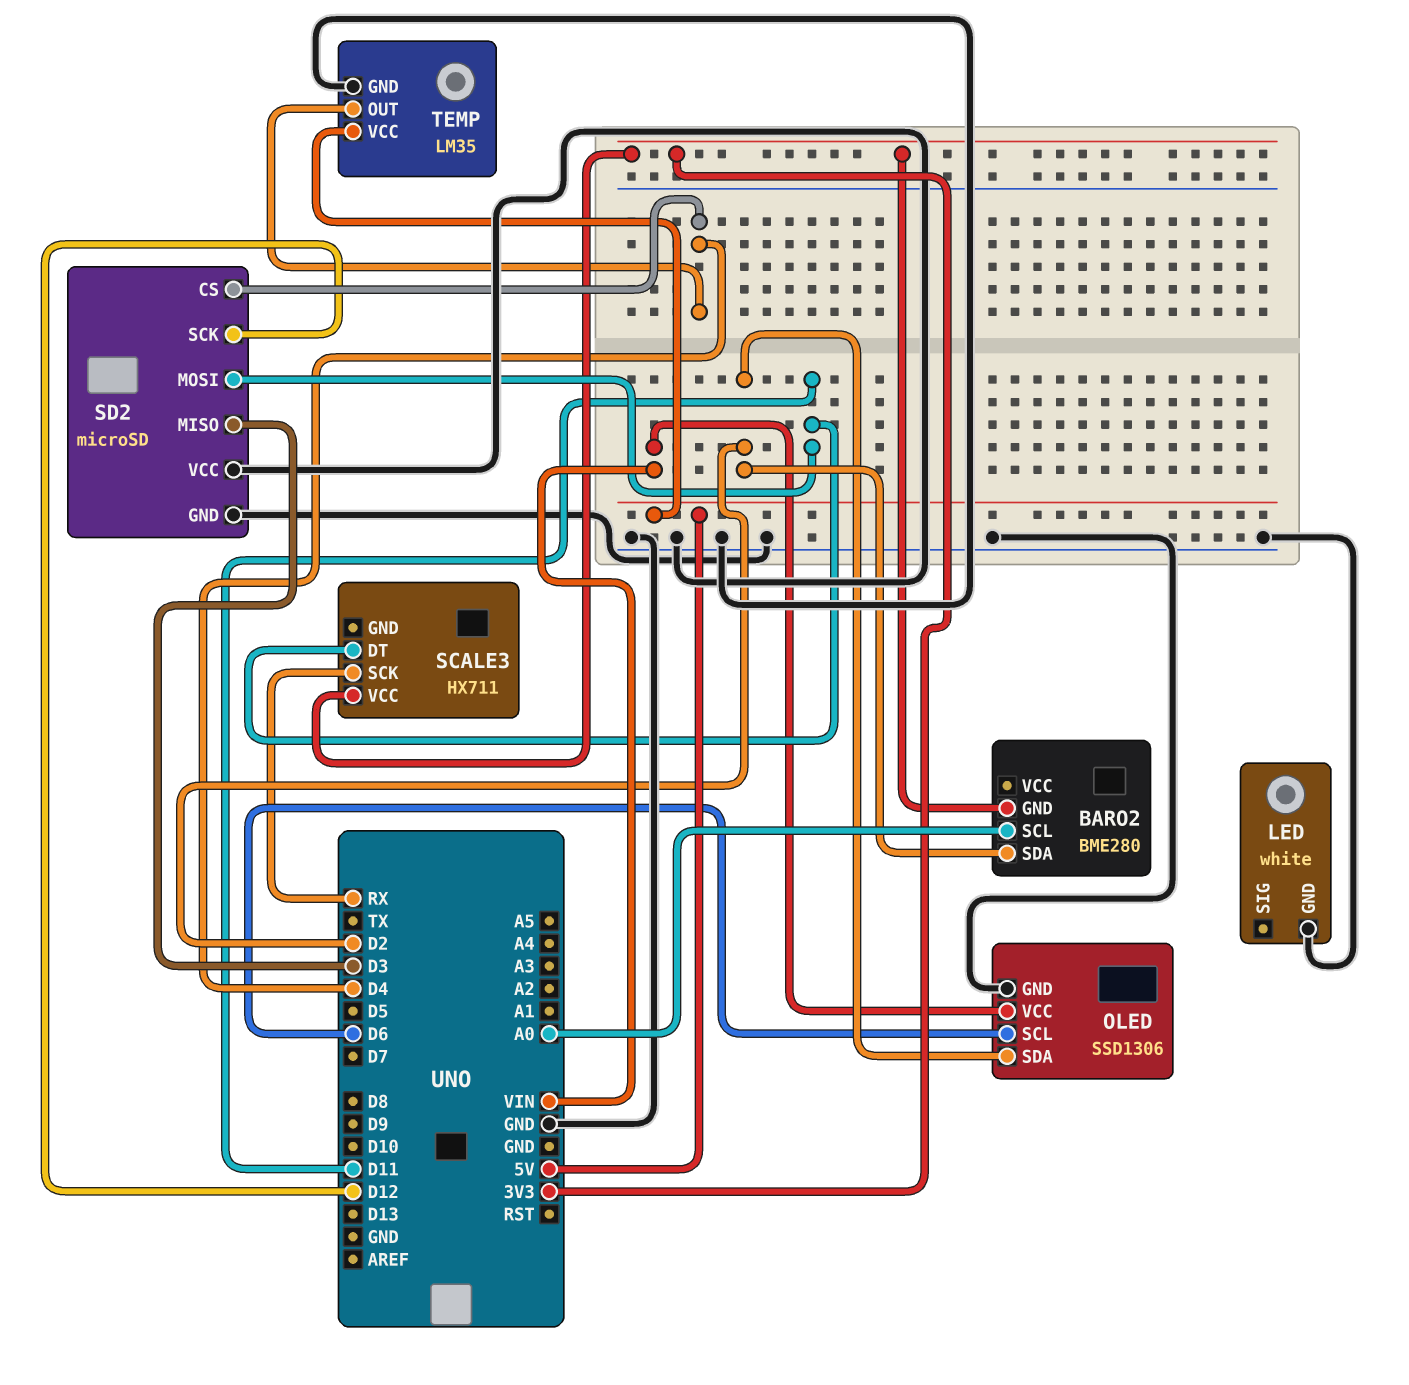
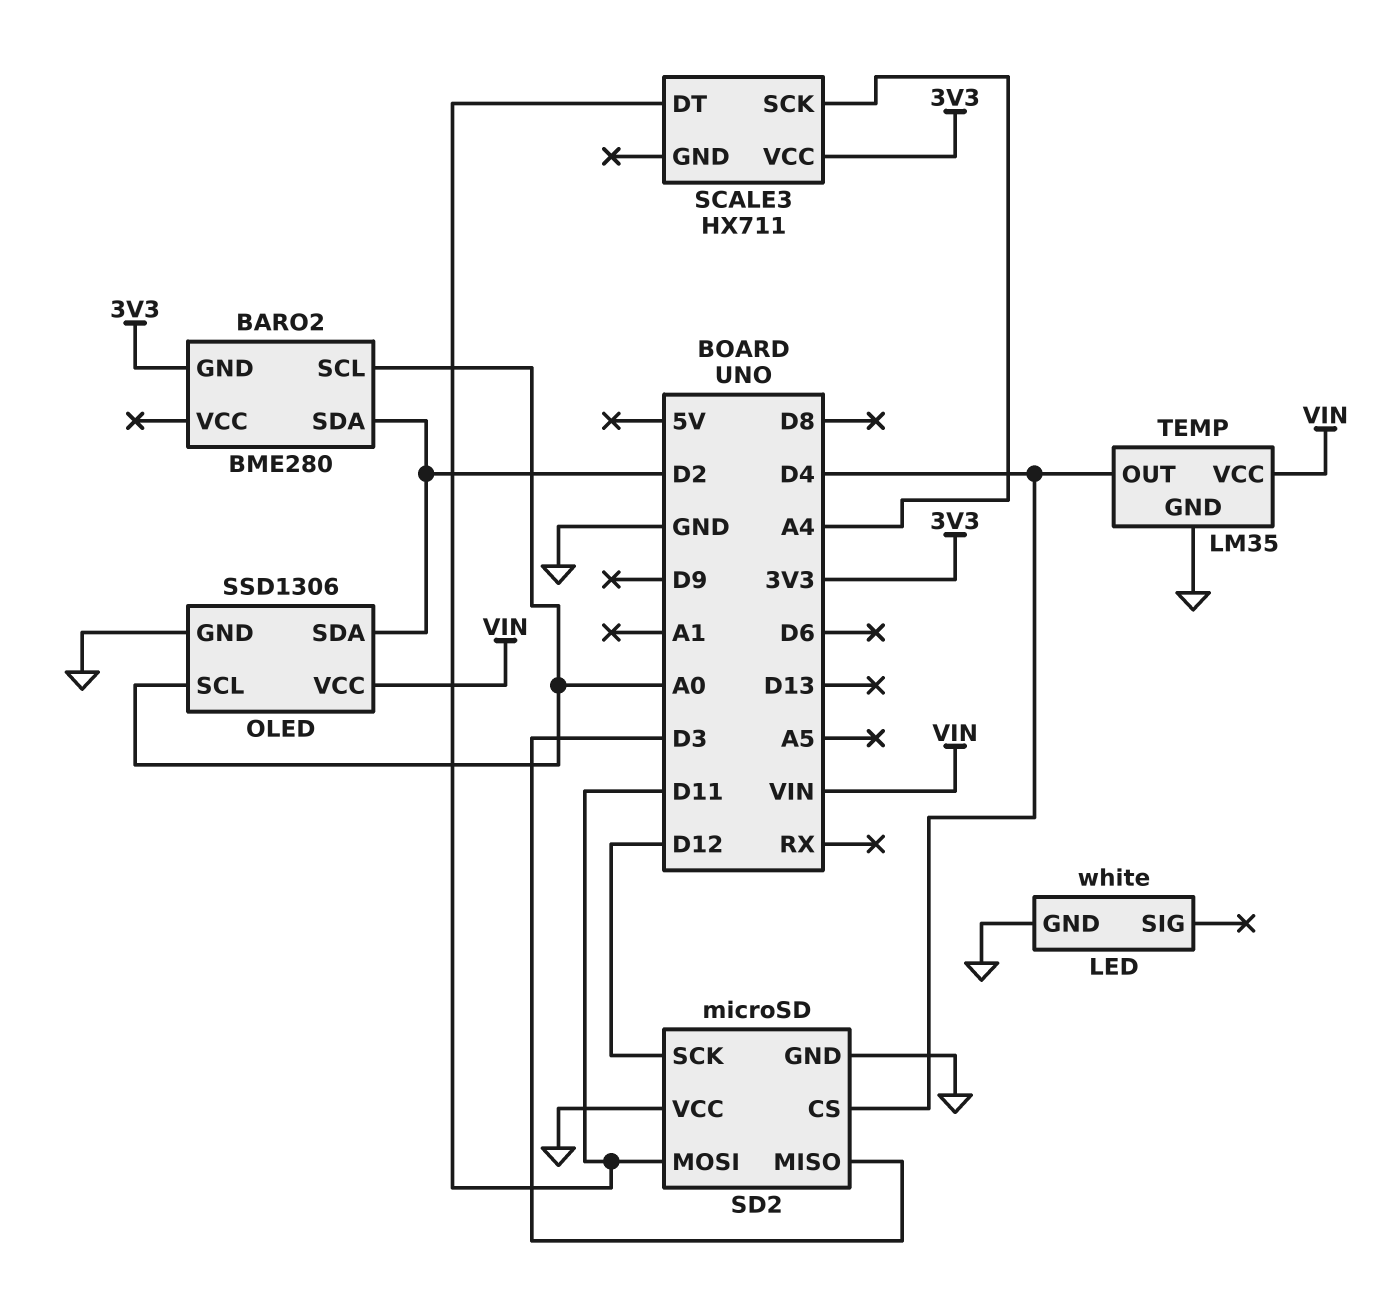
OLED pin SCL: D6 -> A0
SCALE3 pin SCK: RX -> A4
TEMP pin VCC: 5V -> VIN

